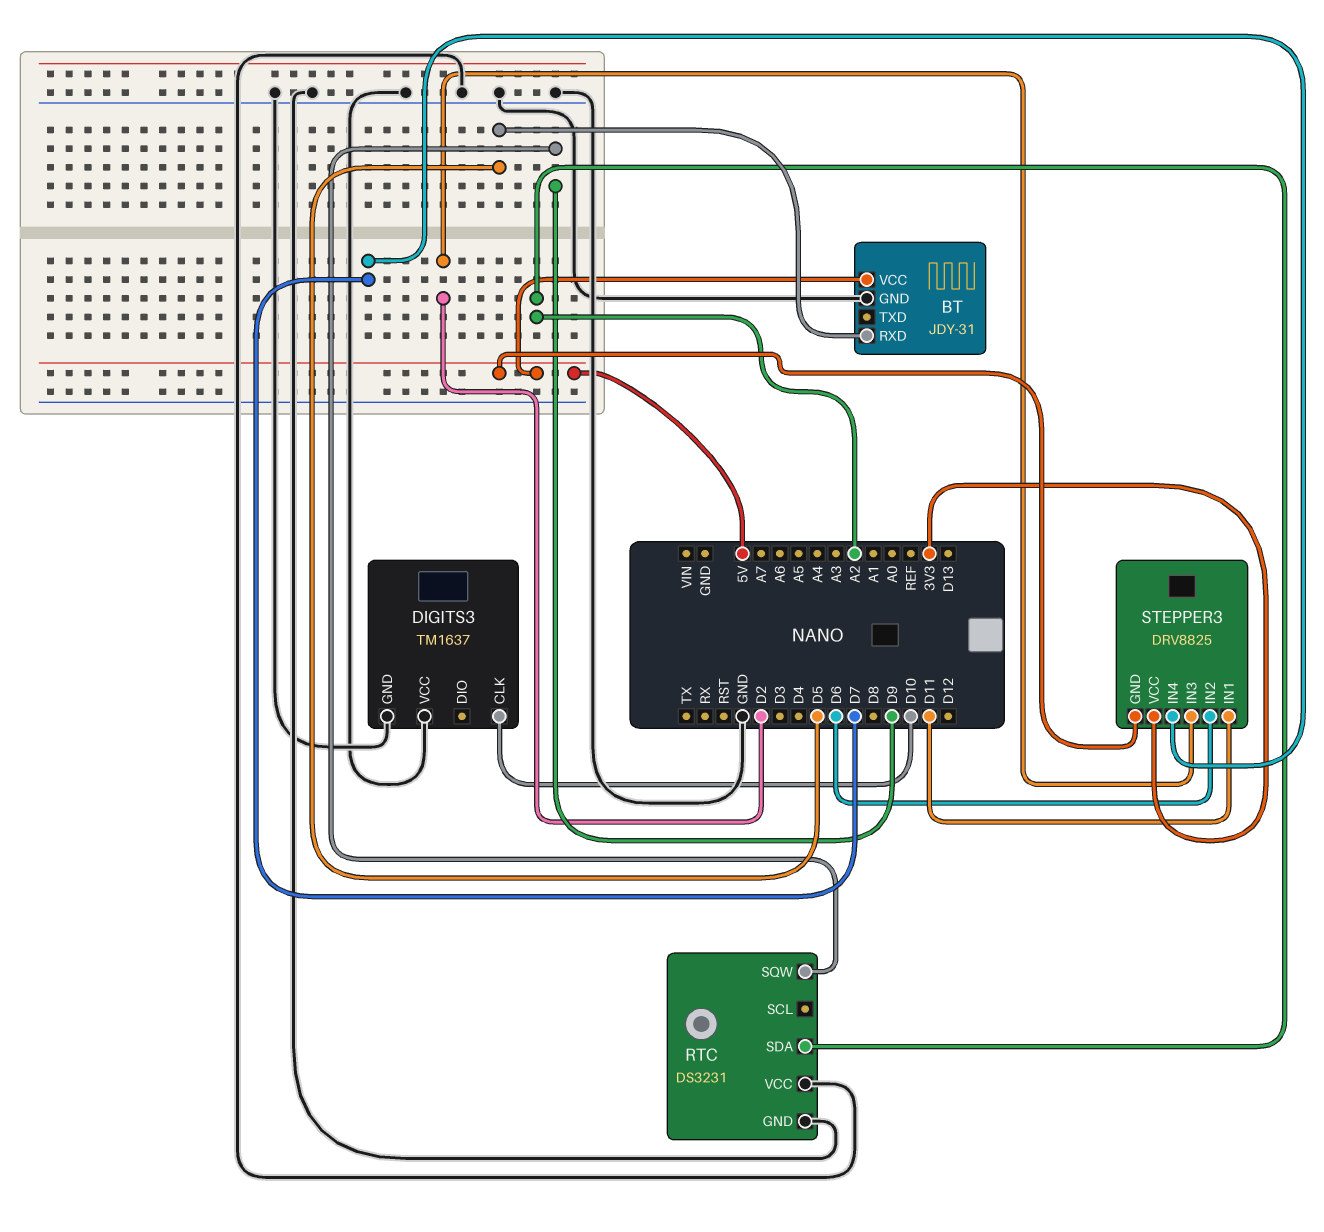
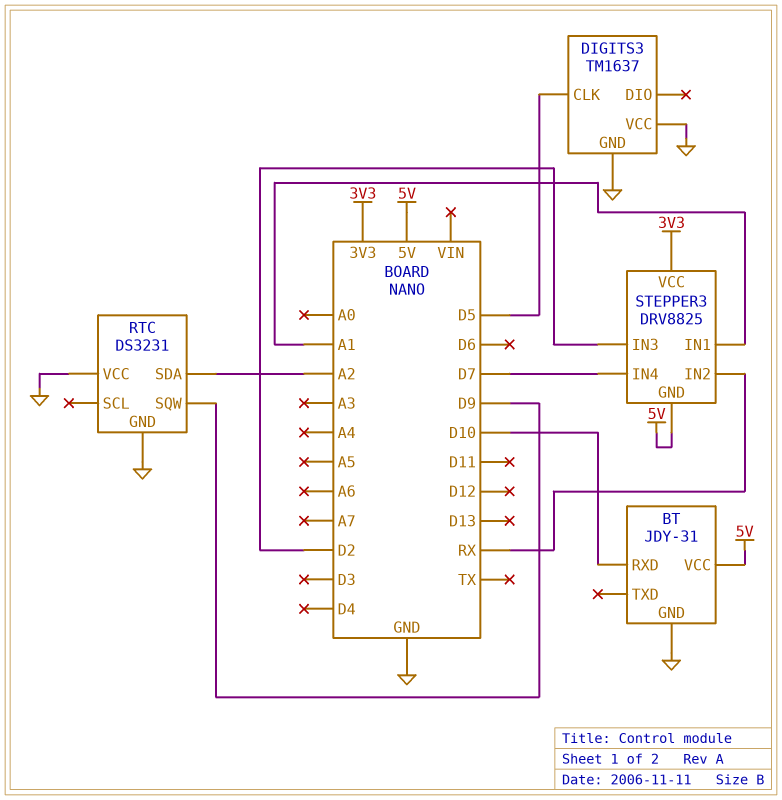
BT pin RXD: D5 -> D10
DIGITS3 pin CLK: D10 -> D5
STEPPER3 pin IN1: D11 -> A1
STEPPER3 pin IN2: D6 -> RX

